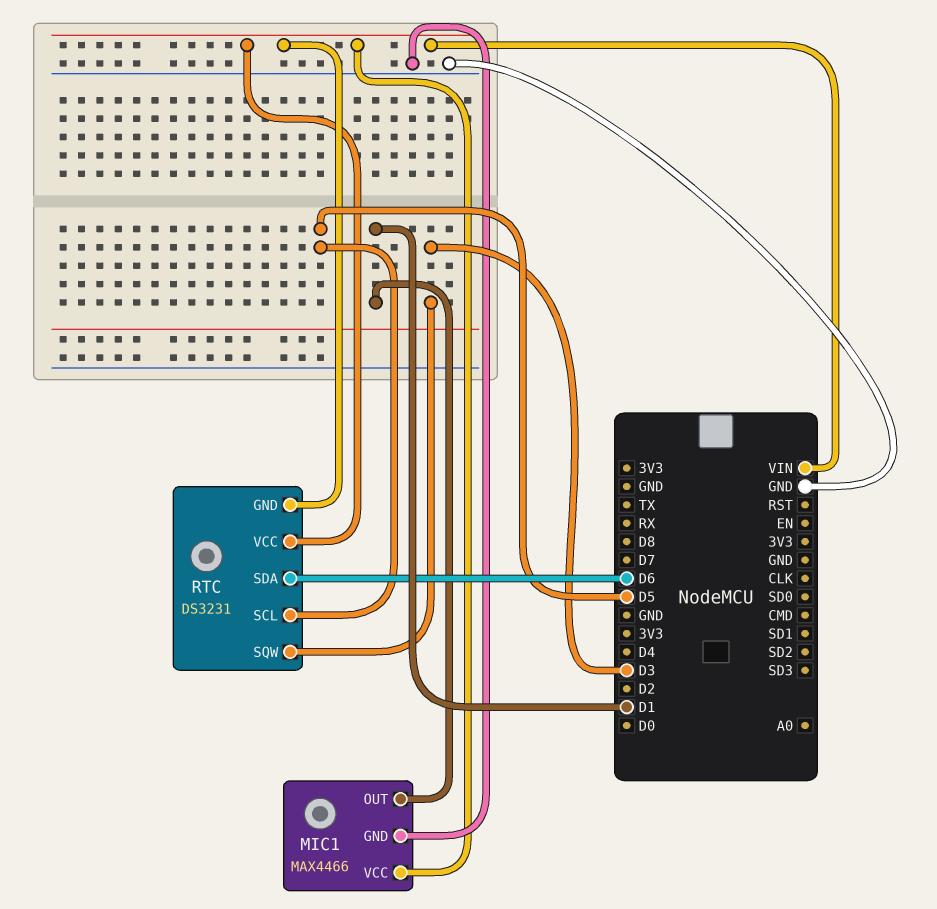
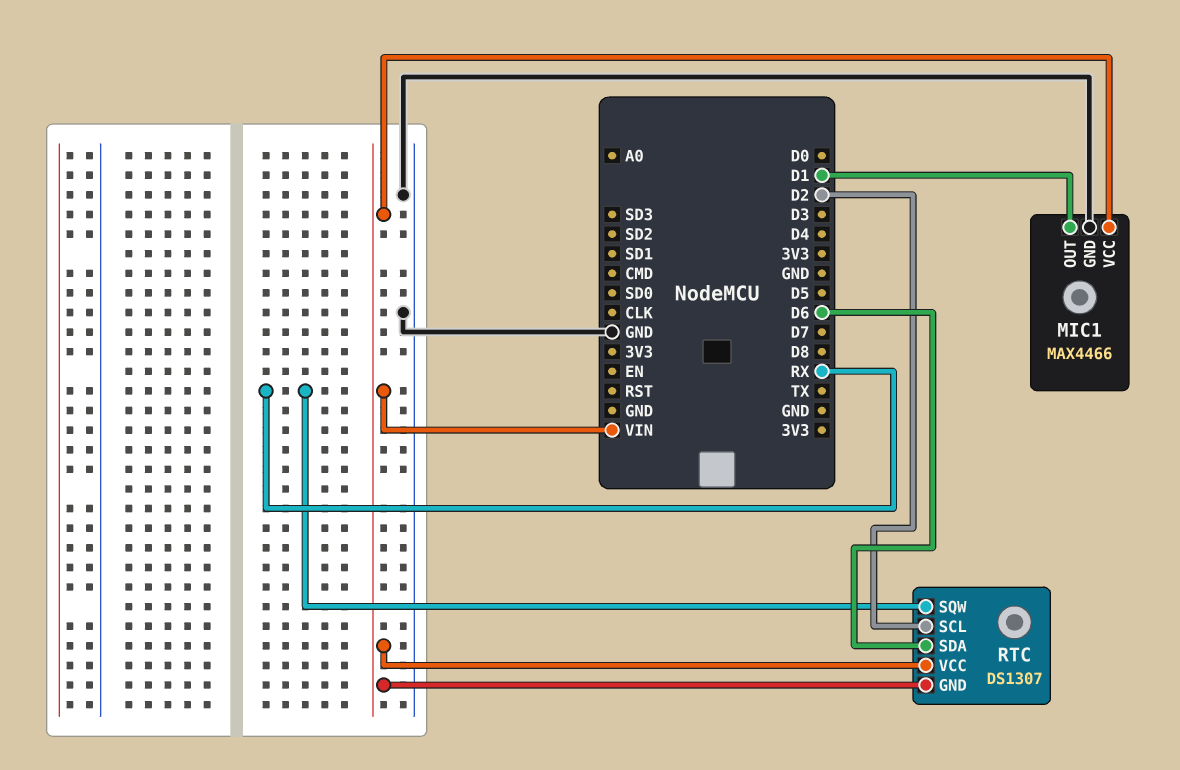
RTC: DS3231 -> DS1307
RTC pin SCL: D5 -> D2
RTC pin SQW: D3 -> RX

